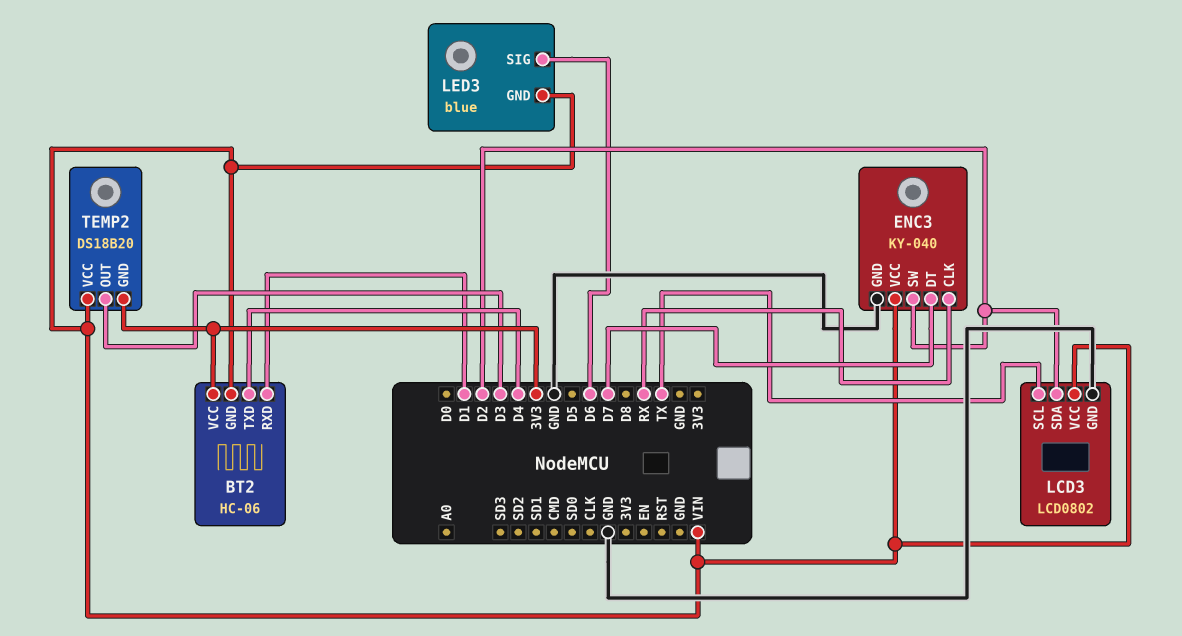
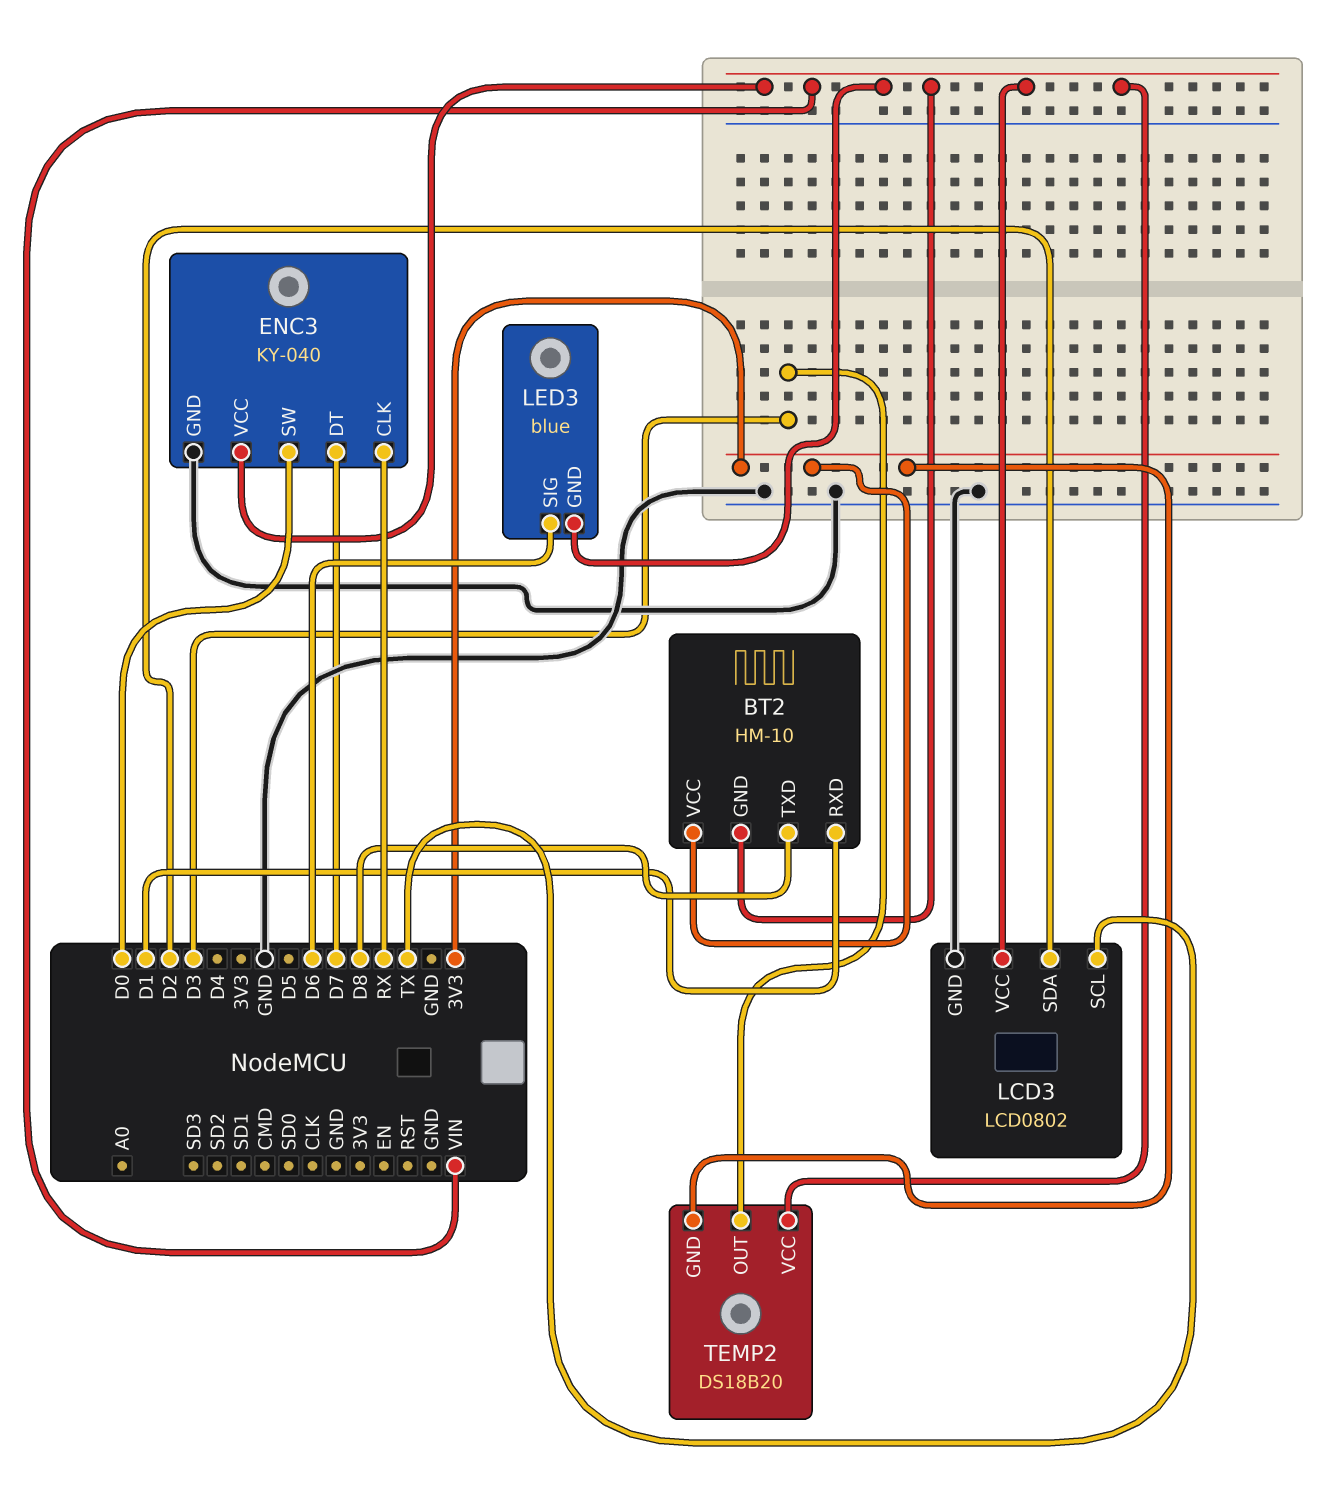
BT2: HC-06 -> HM-10
BT2 pin TXD: D4 -> D8
ENC3 pin SW: D2 -> D0

